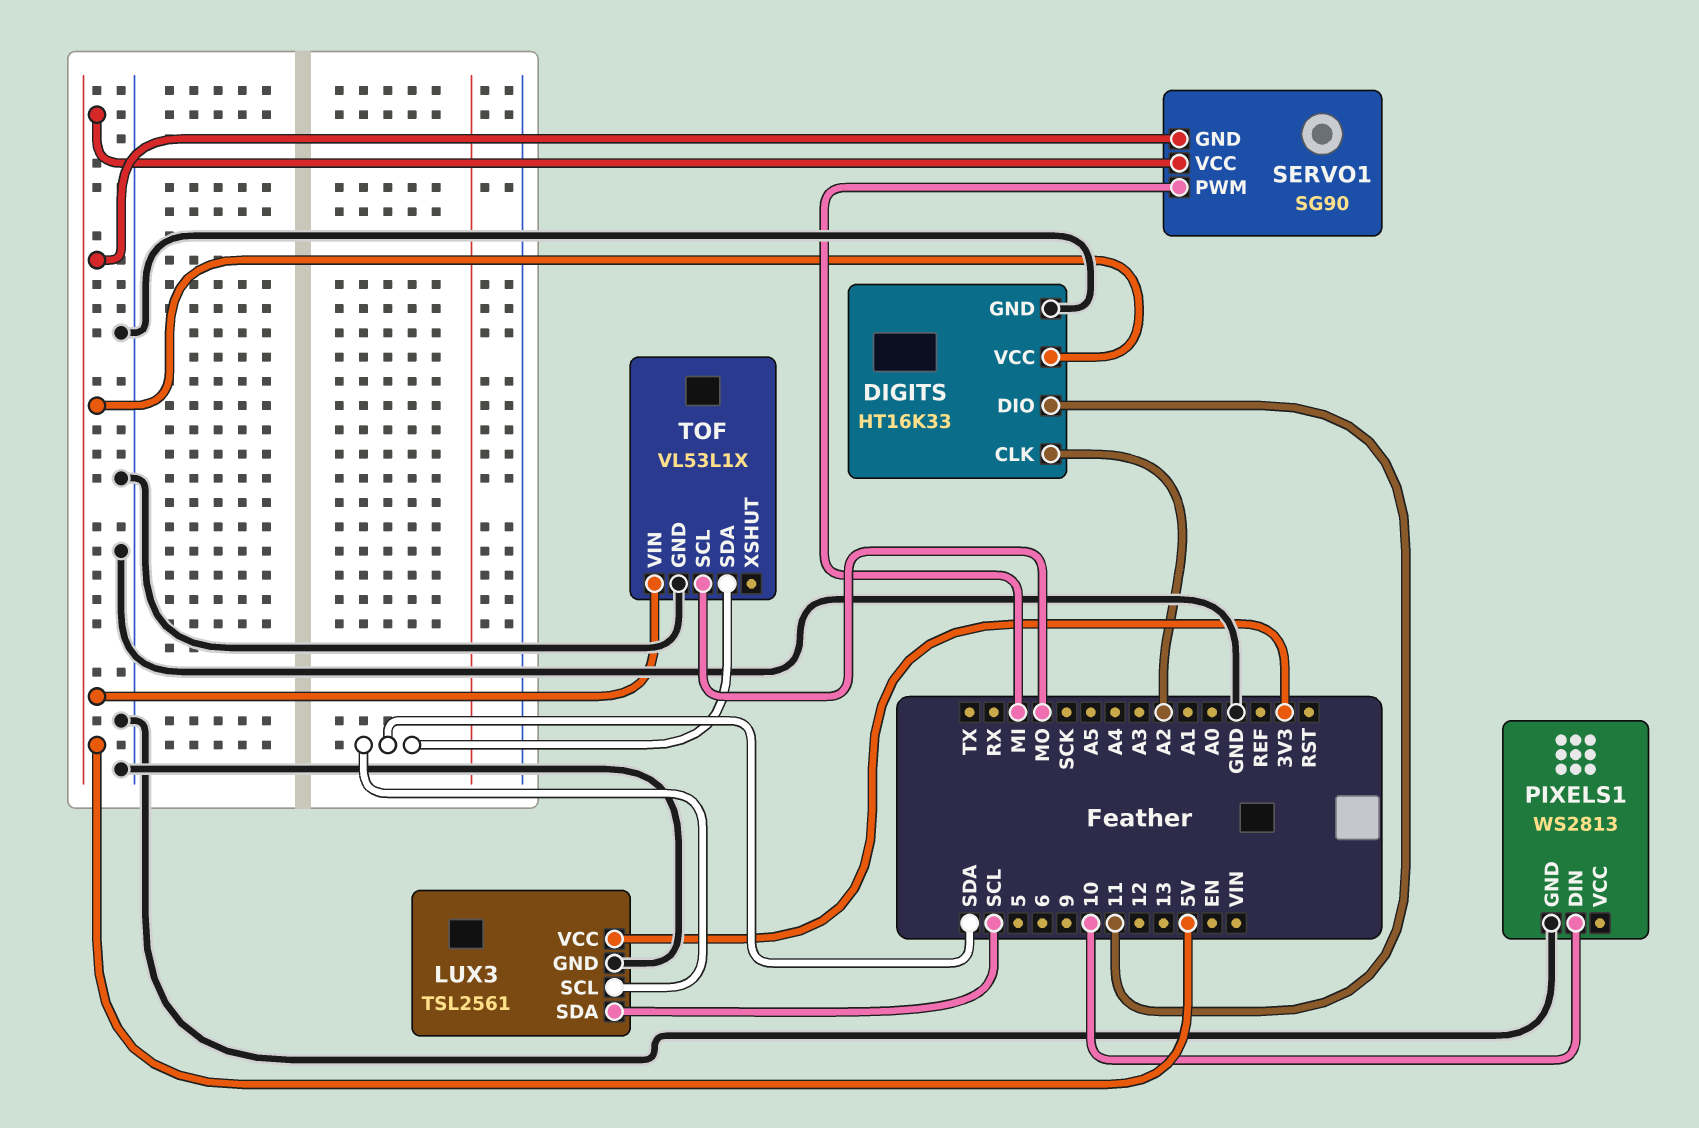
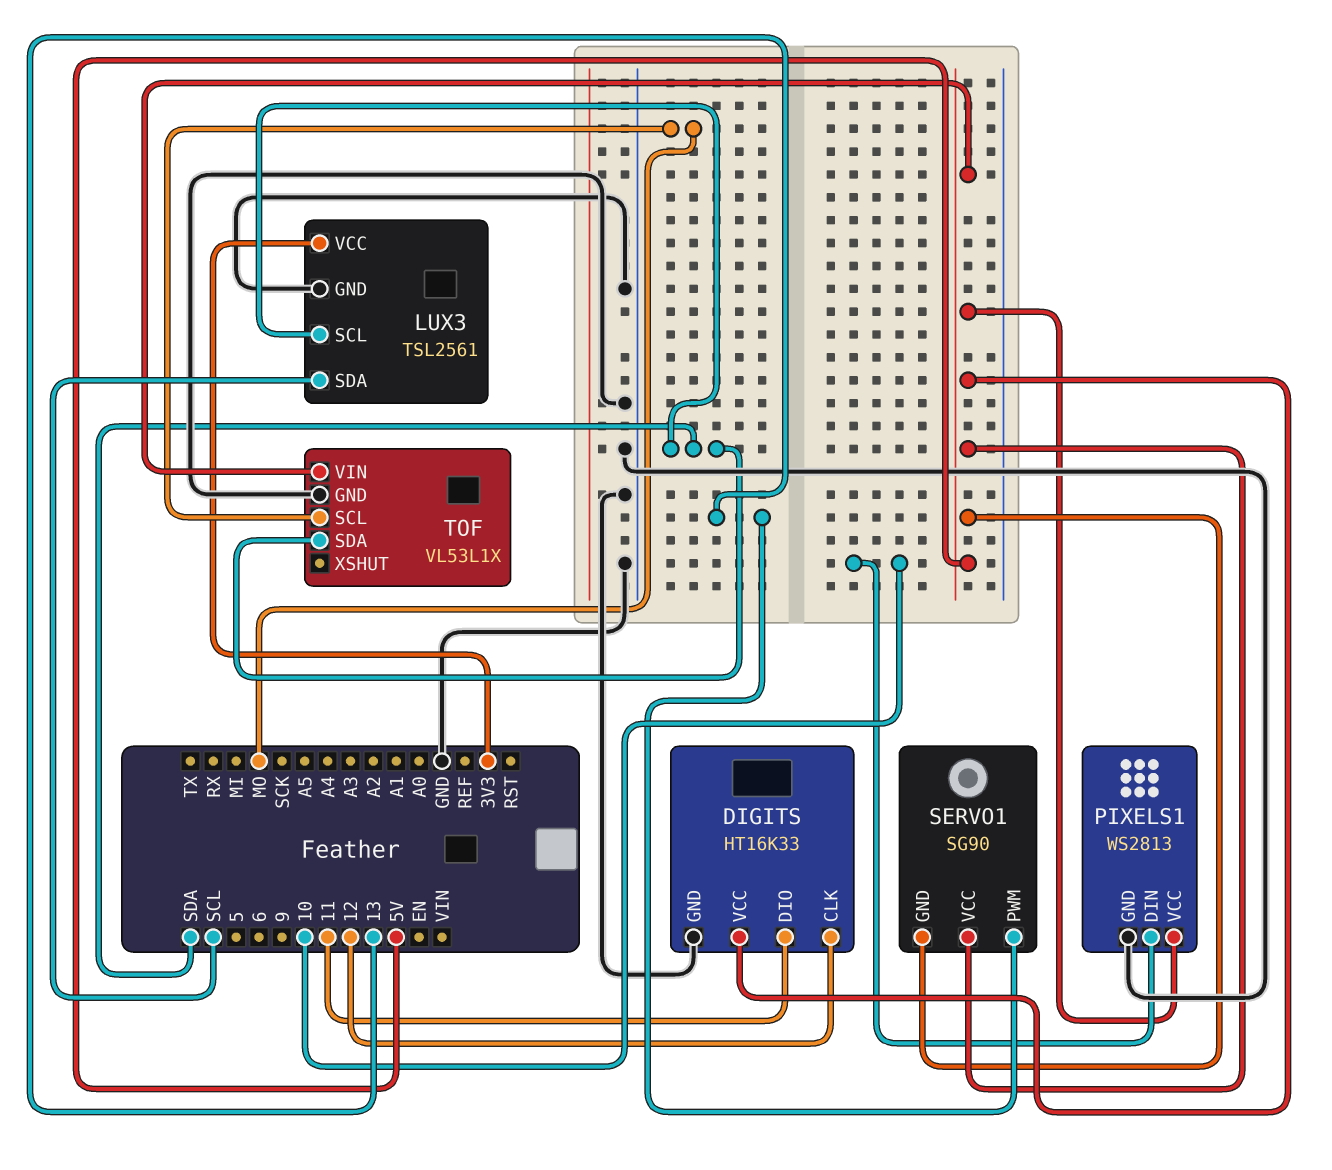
DIGITS pin CLK: A2 -> 12
PIXELS1 pin VCC: none -> 5V
SERVO1 pin PWM: MI -> 13

